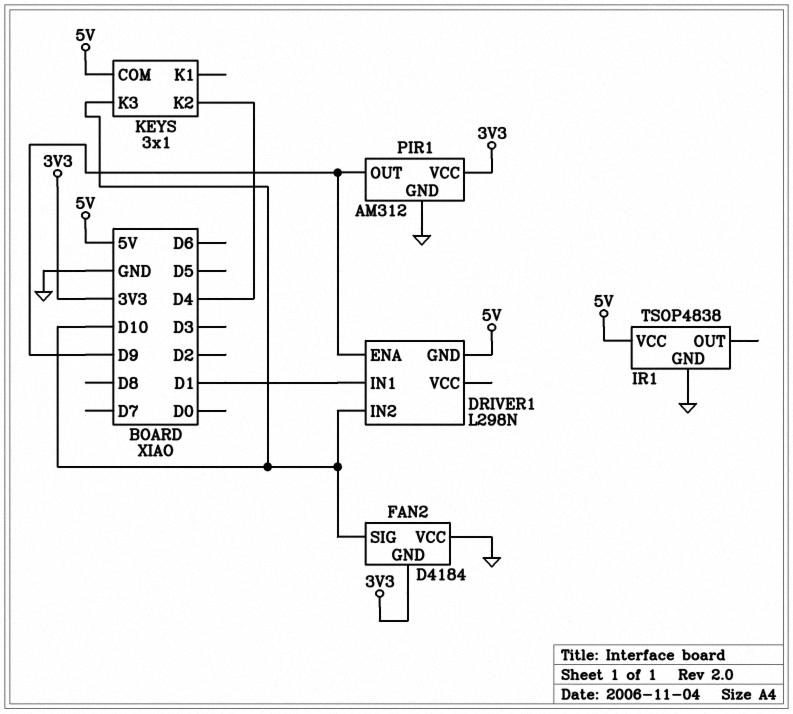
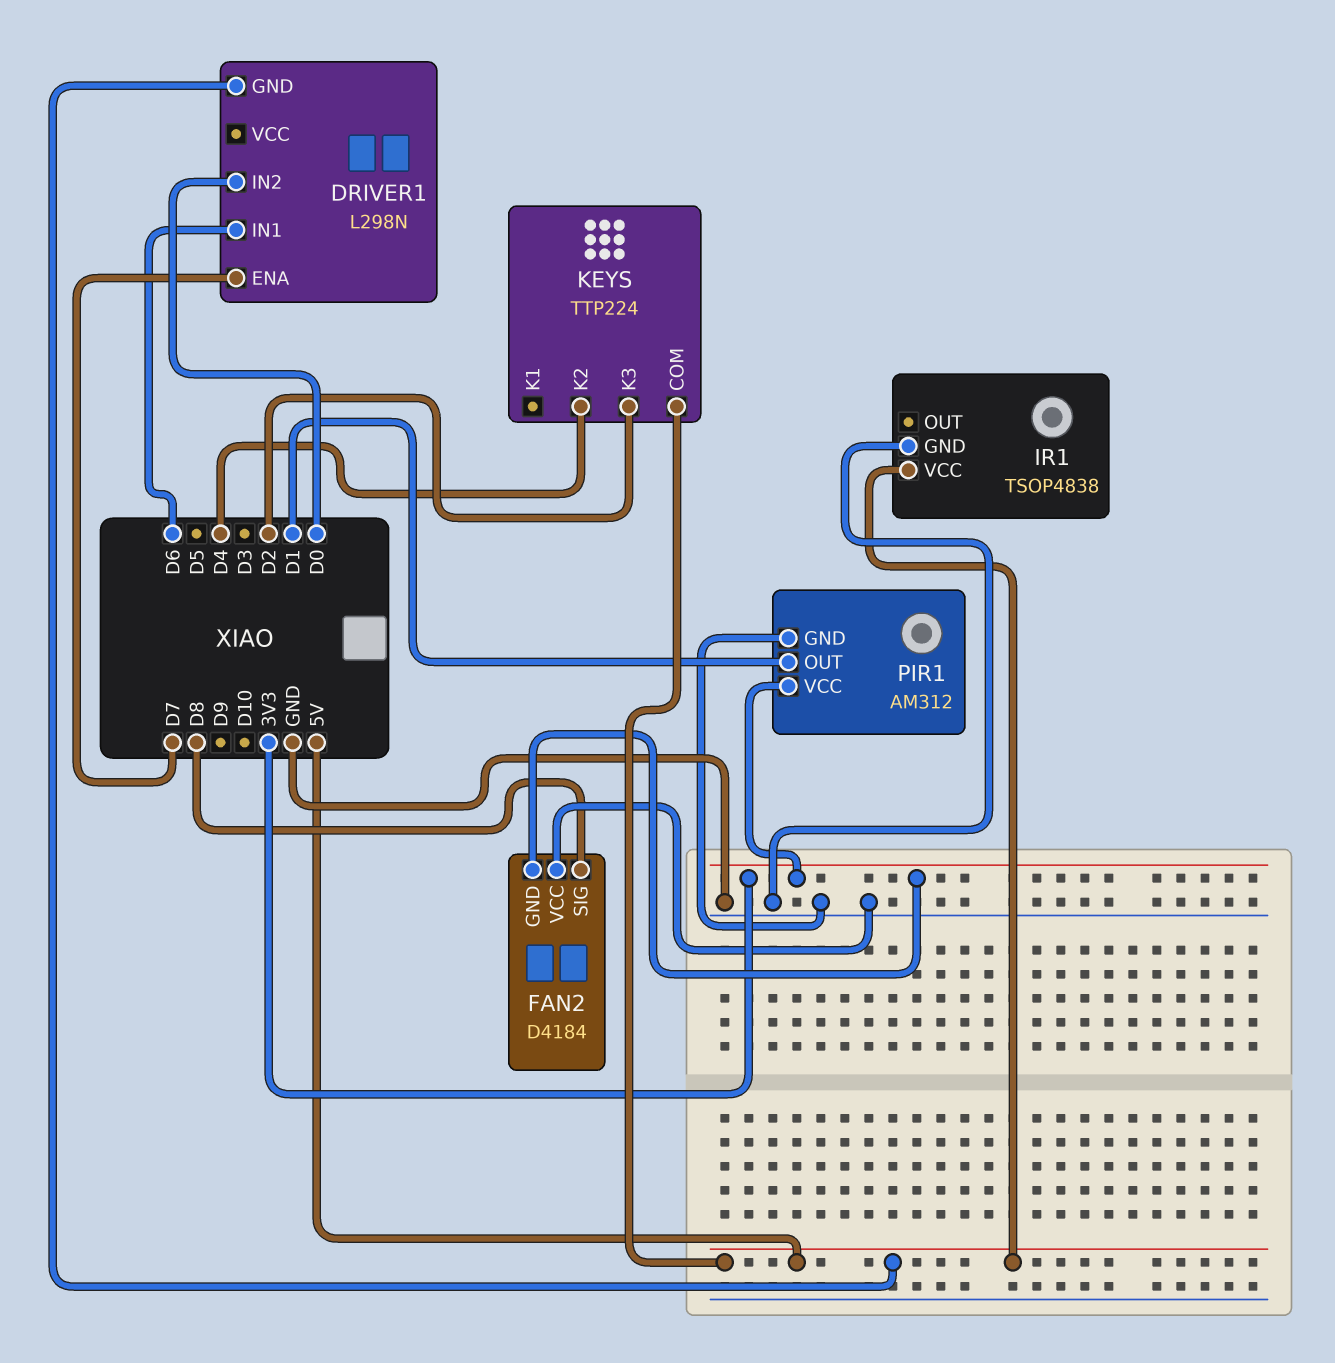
DRIVER1 pin ENA: D9 -> D7
DRIVER1 pin IN1: D1 -> D6
DRIVER1 pin IN2: D10 -> D0
FAN2 pin SIG: D10 -> D8
KEYS: 3x1 -> TTP224
KEYS pin K3: D10 -> D2
PIR1 pin OUT: D9 -> D1

